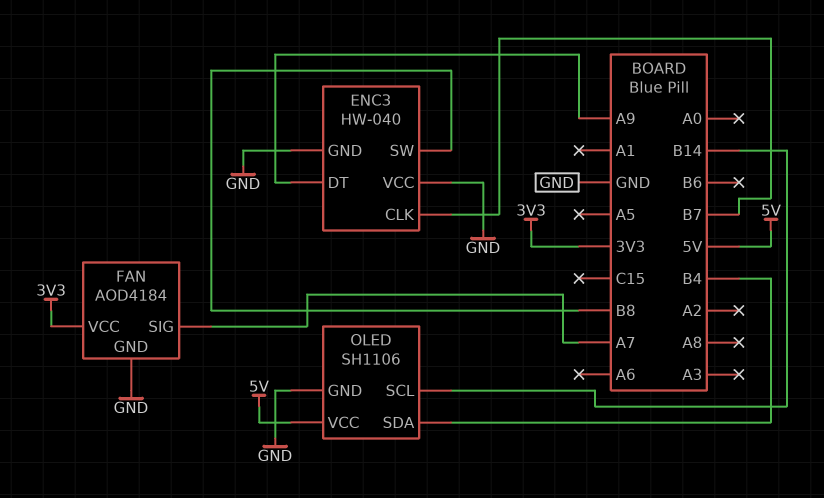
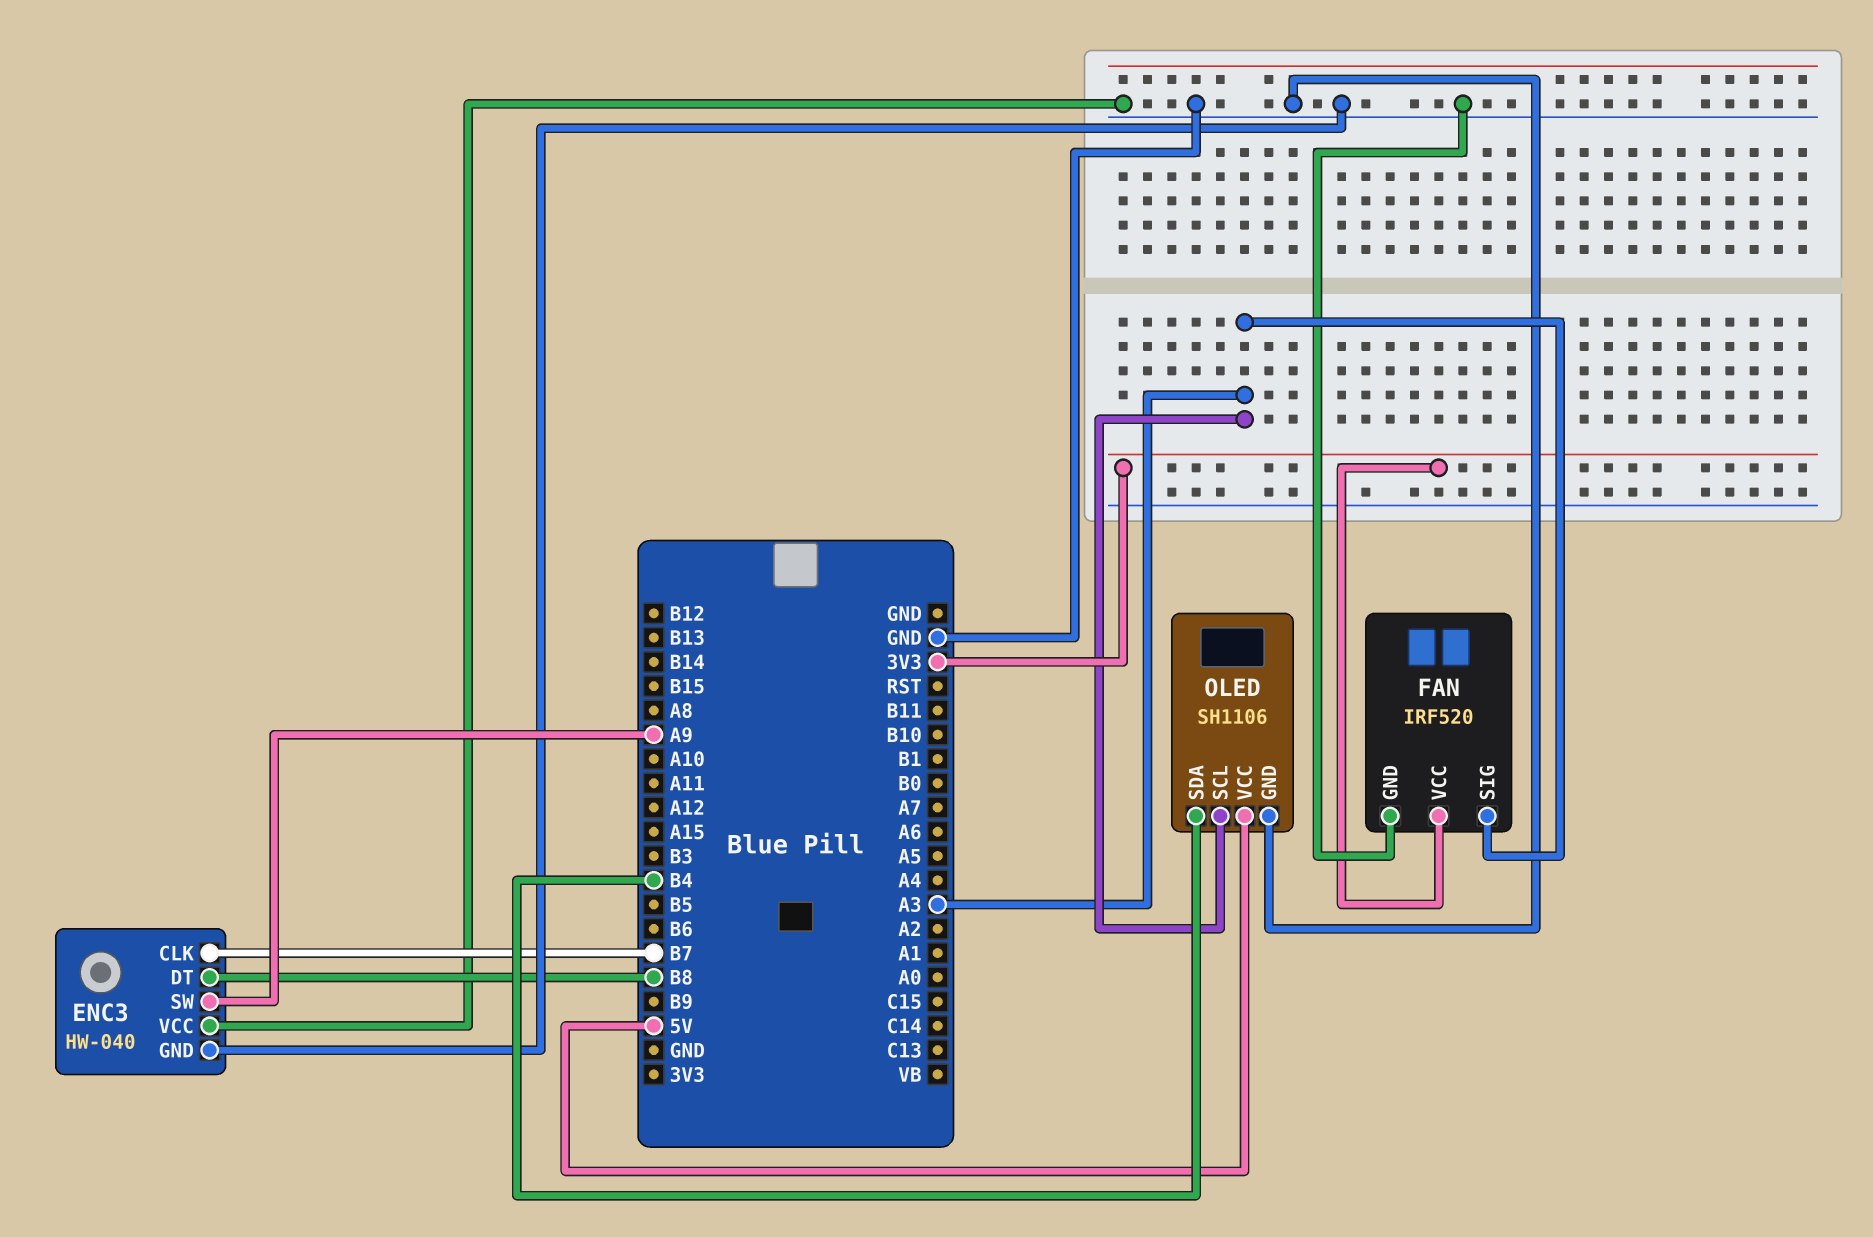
ENC3 pin DT: A9 -> B8
ENC3 pin SW: B8 -> A9
FAN: AOD4184 -> IRF520
FAN pin SIG: A7 -> A3
OLED pin SCL: B14 -> A3

